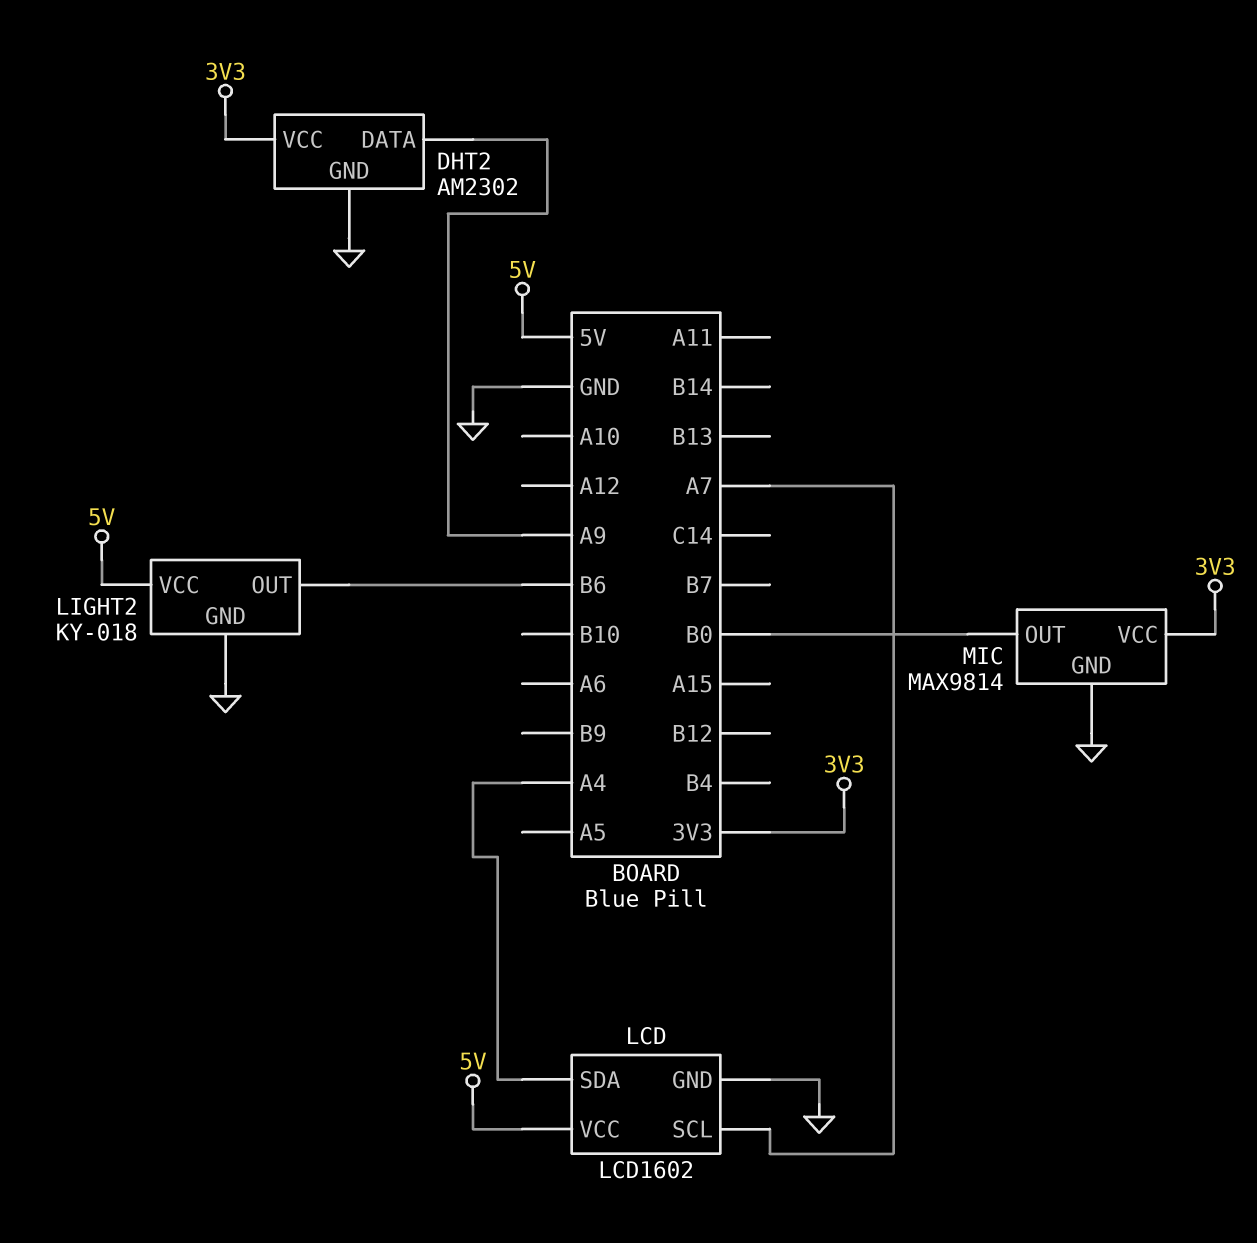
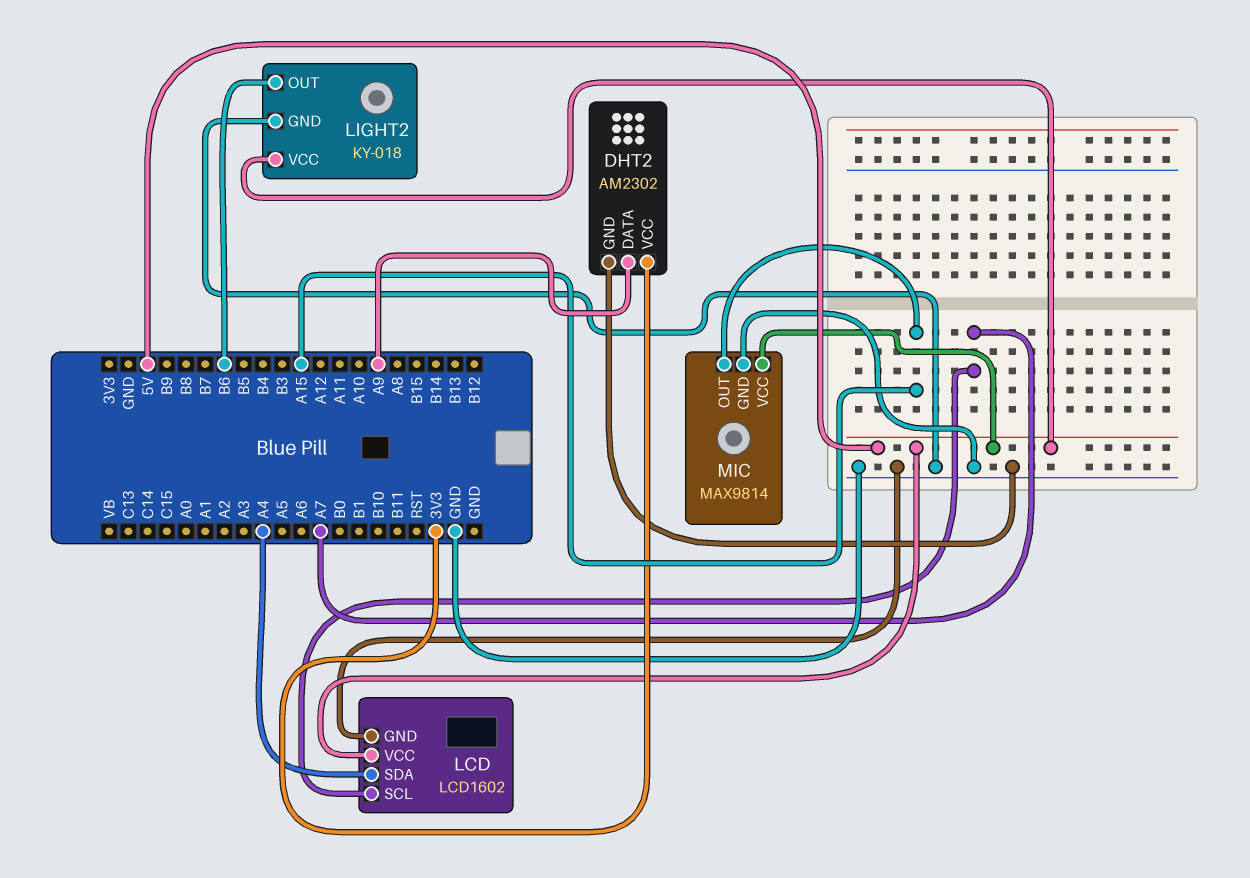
MIC pin OUT: B0 -> A15
MIC pin VCC: 3V3 -> 5V

